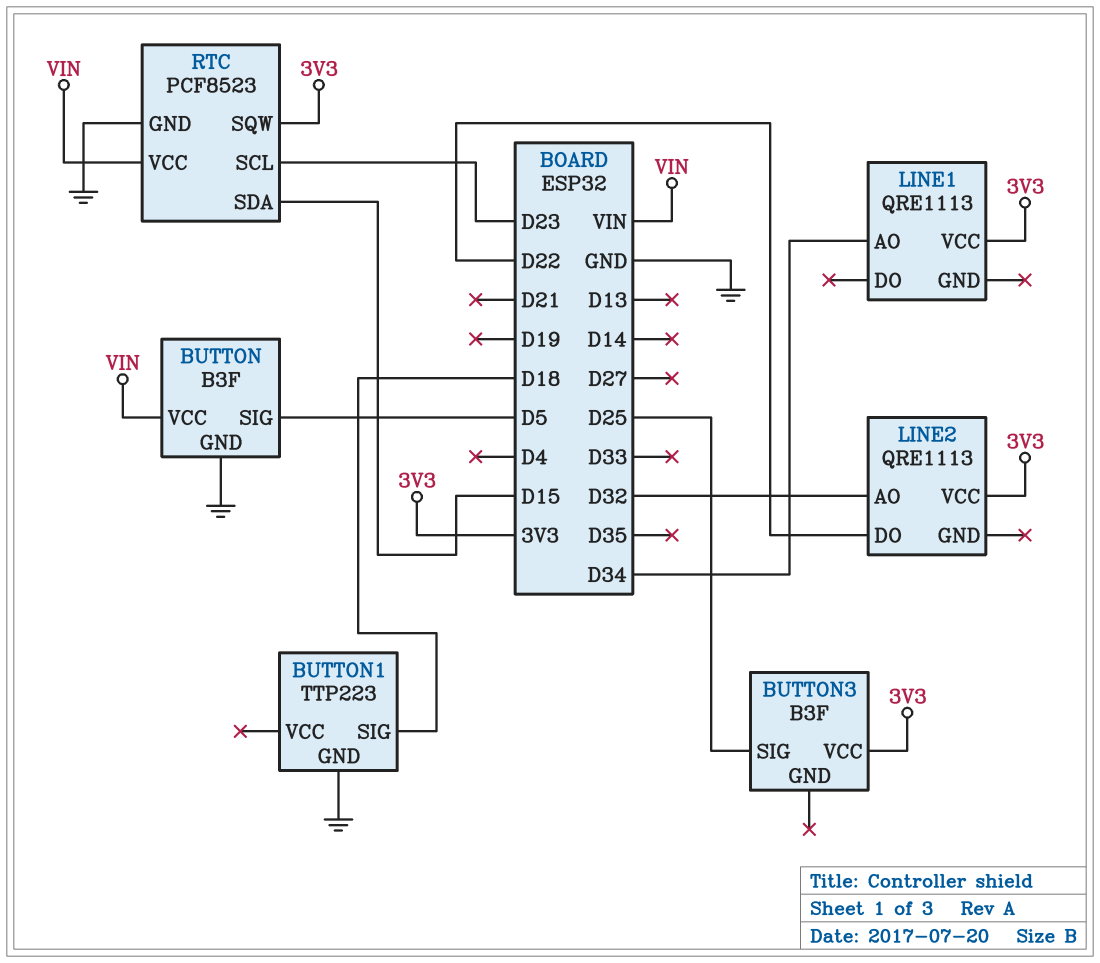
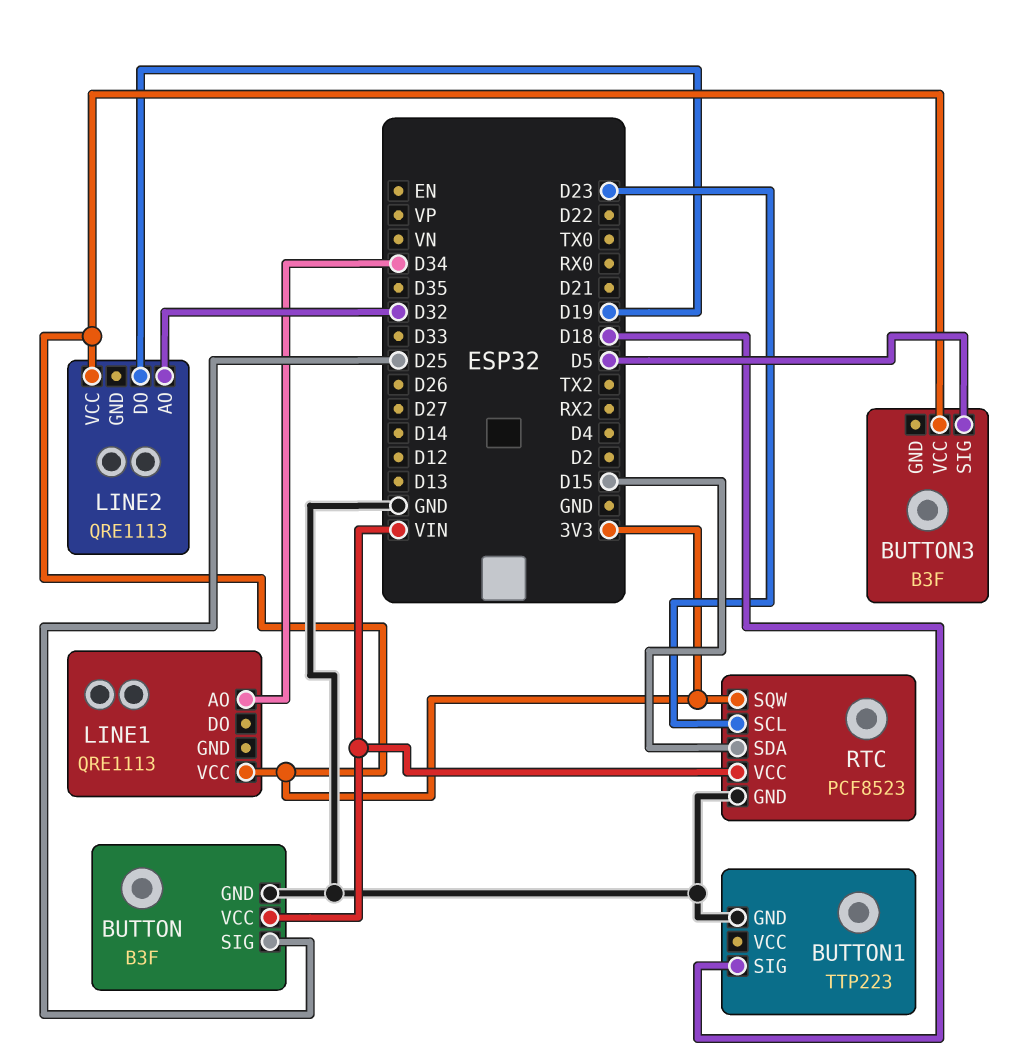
BUTTON pin SIG: D5 -> D25
BUTTON3 pin SIG: D25 -> D5
LINE2 pin DO: D22 -> D19

